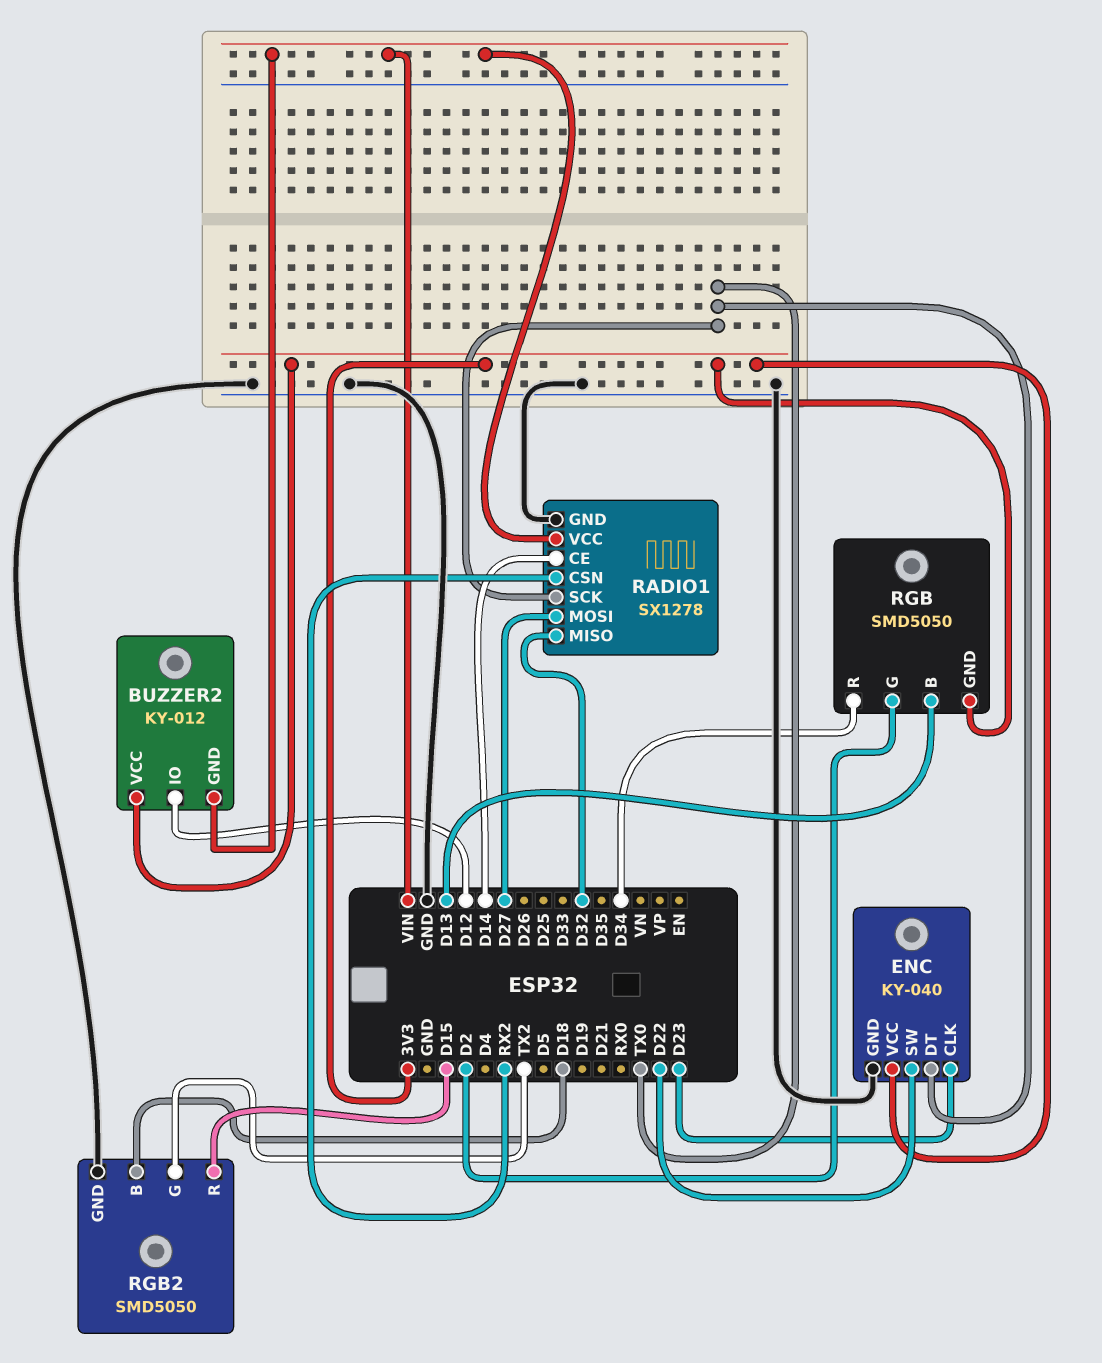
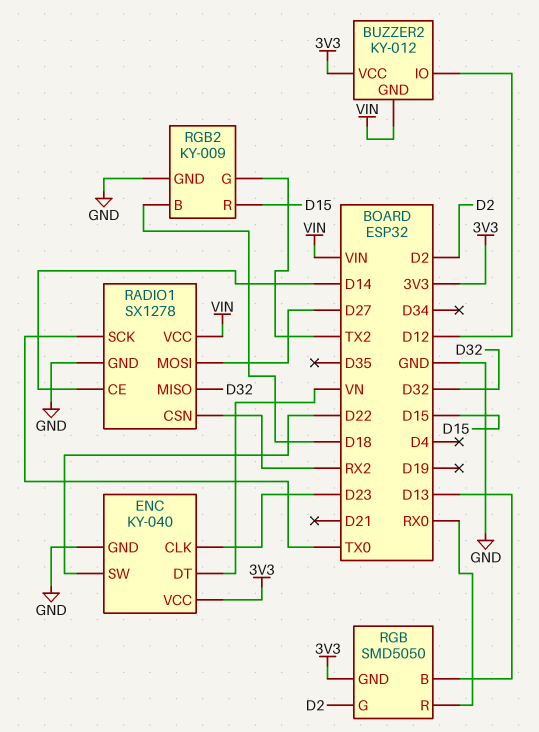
ENC pin DT: TX0 -> VN
RGB pin R: D34 -> RX0
RGB2: SMD5050 -> KY-009

